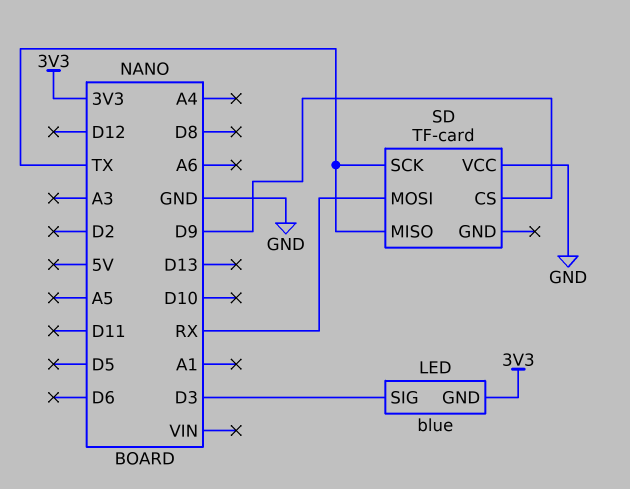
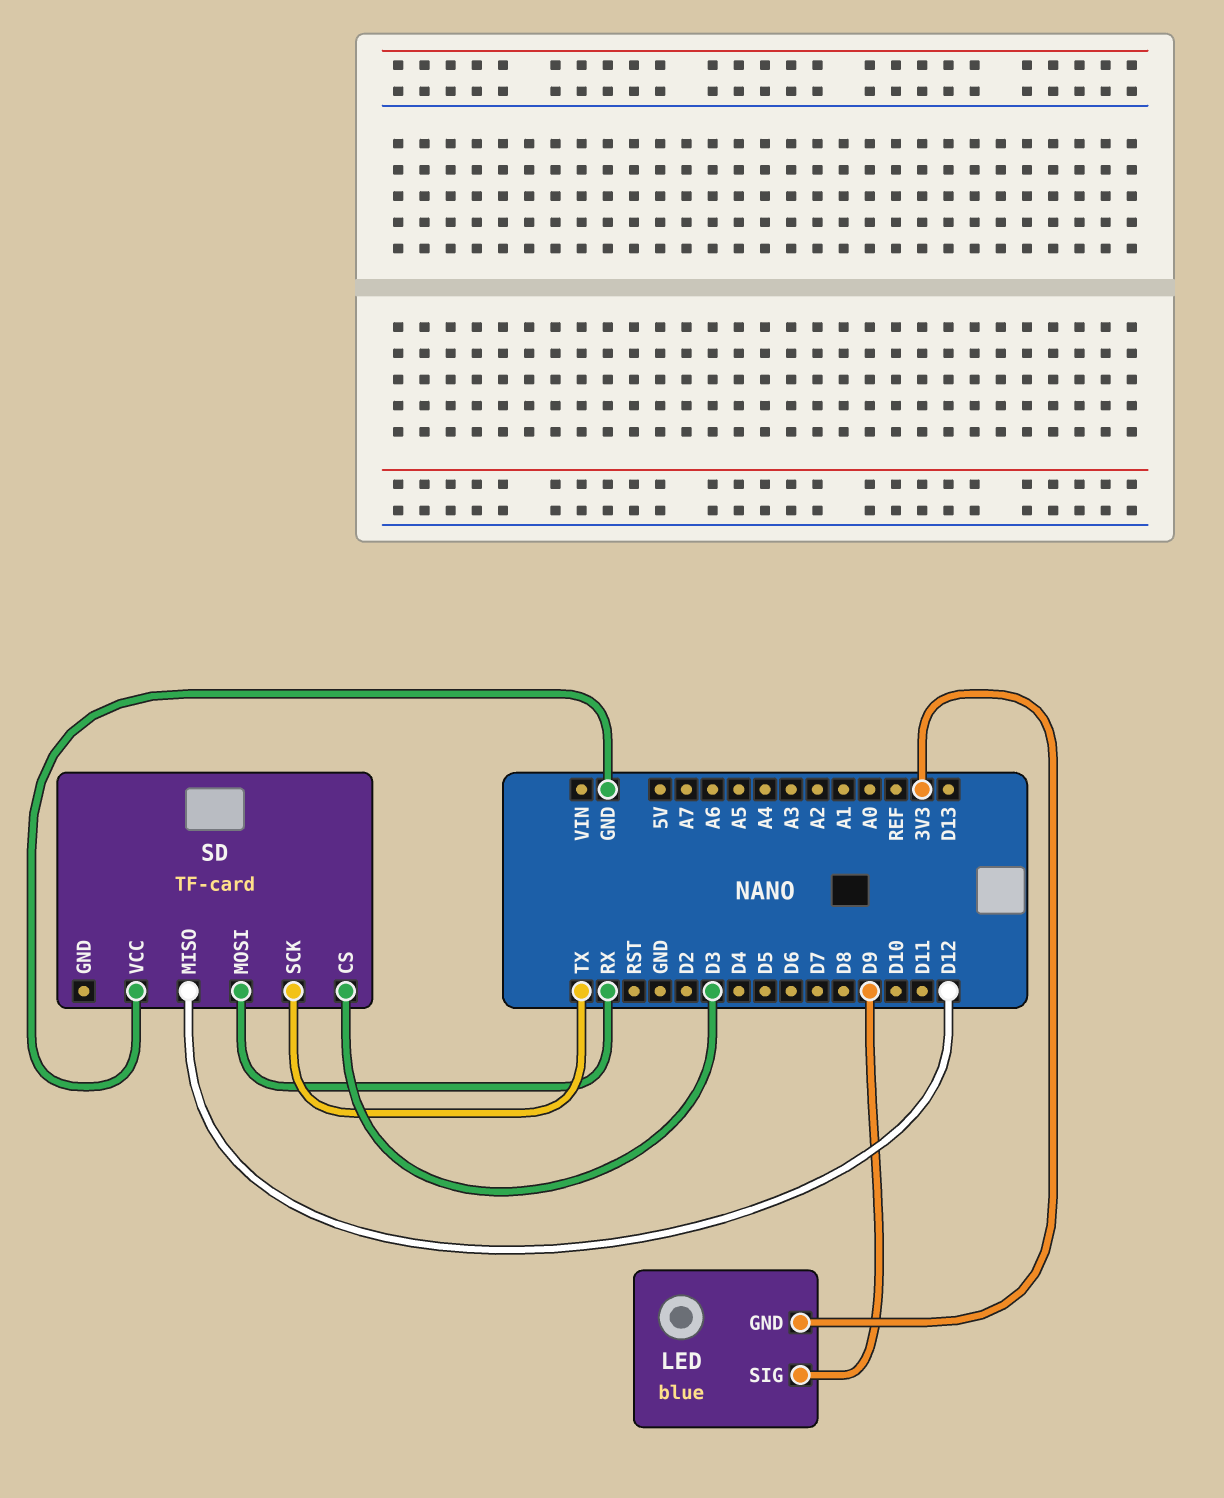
LED pin SIG: D3 -> D9
SD pin CS: D9 -> D3
SD pin MISO: TX -> D12

